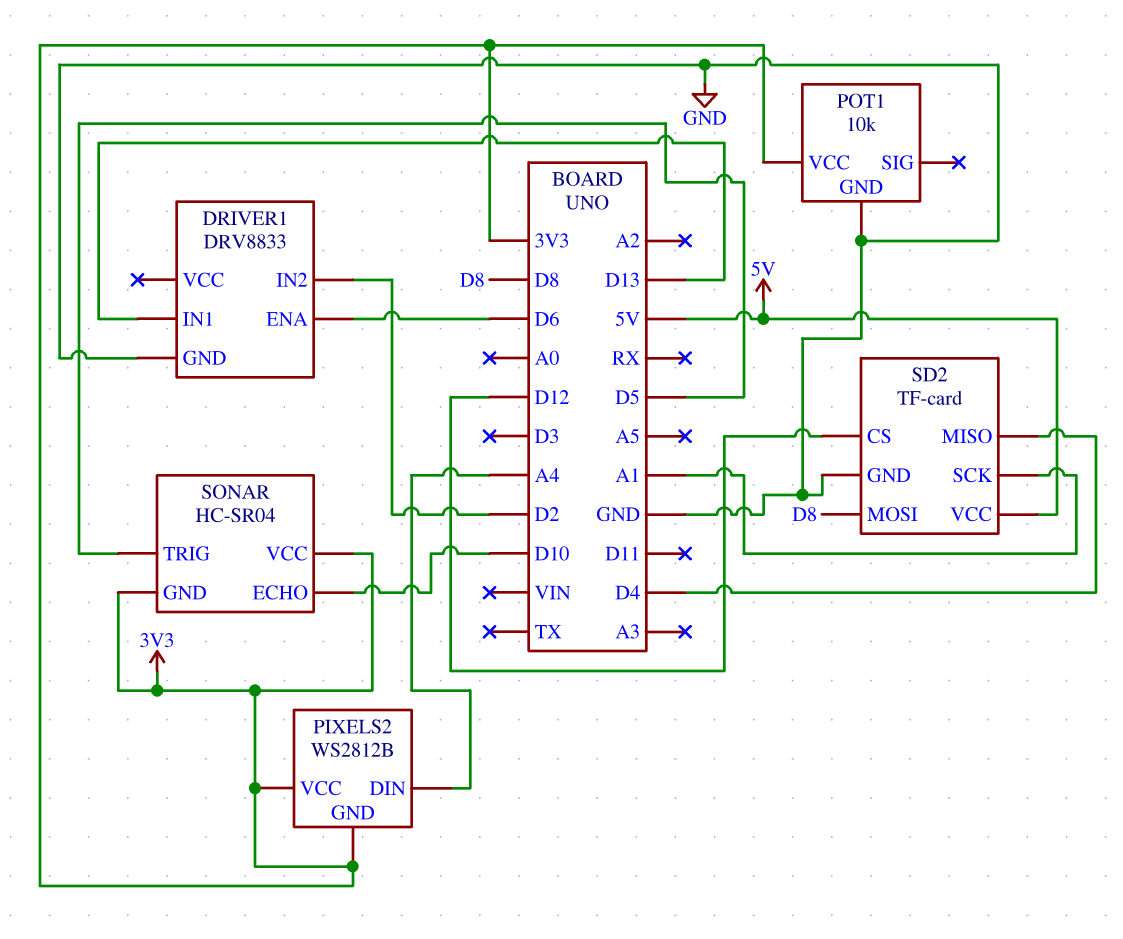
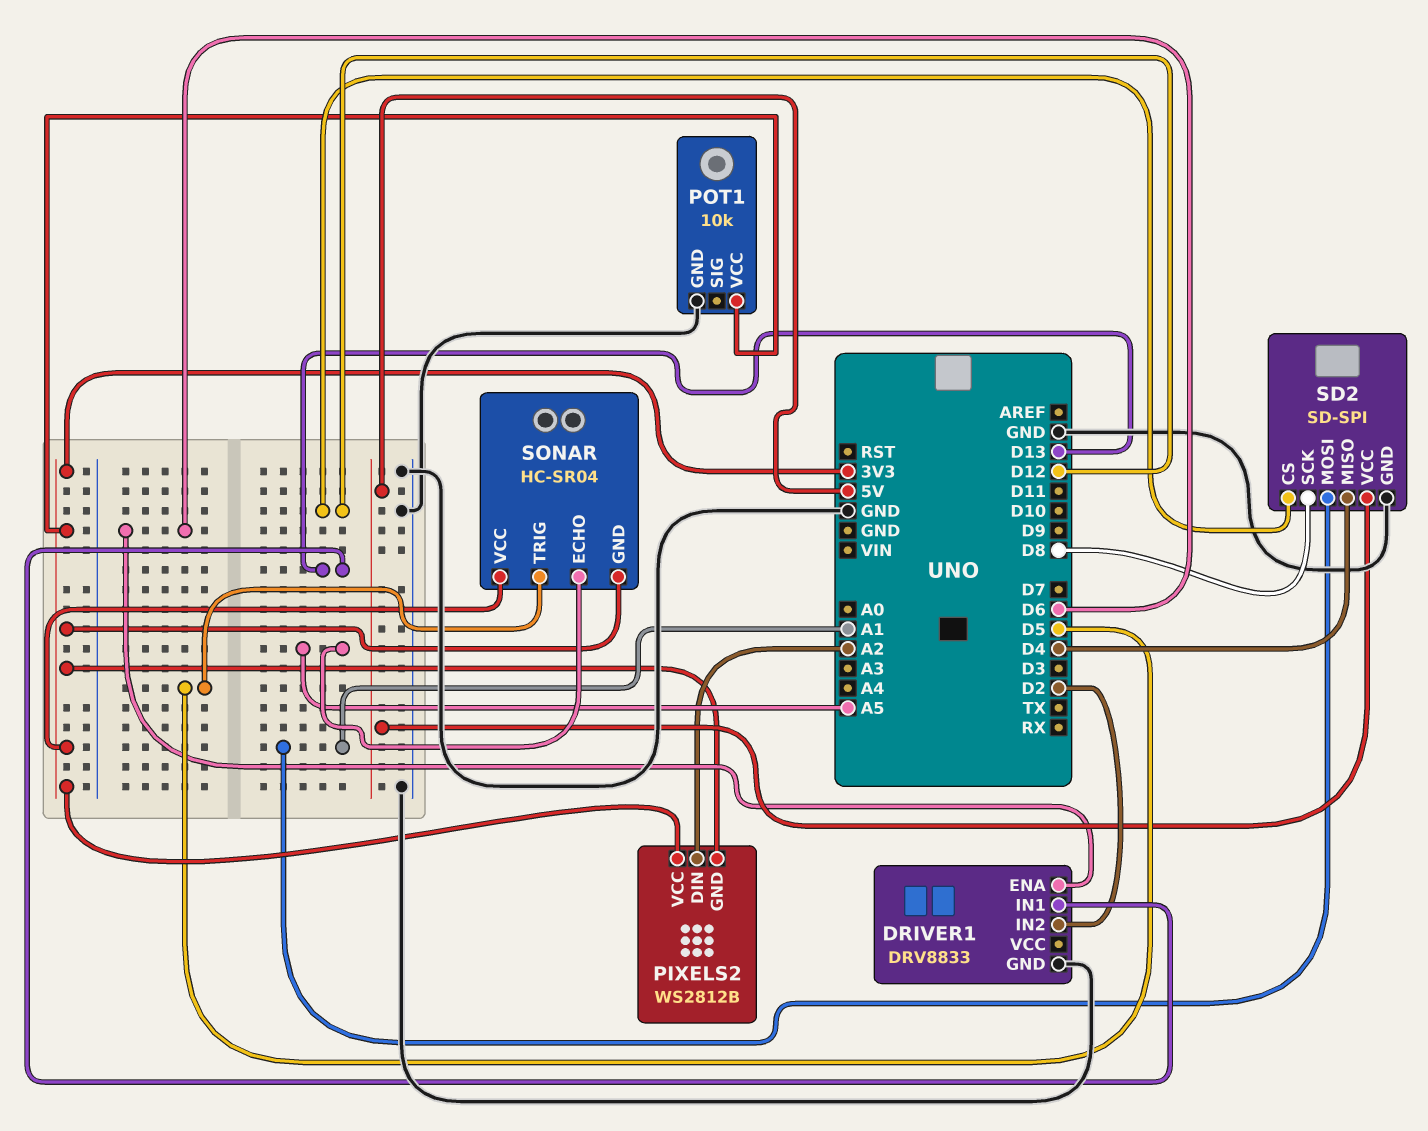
PIXELS2 pin DIN: A4 -> A2
SD2: TF-card -> SD-SPI
SD2 pin MOSI: D8 -> A1
SD2 pin SCK: A1 -> D8
SONAR pin ECHO: D10 -> A5

